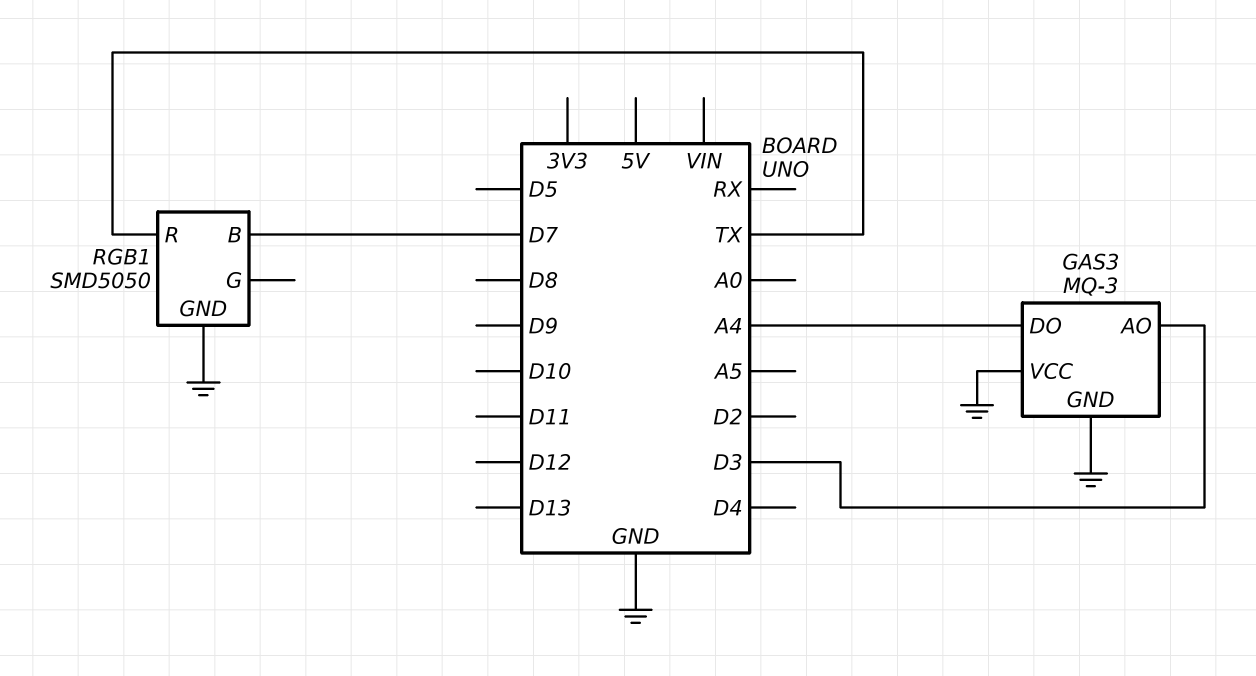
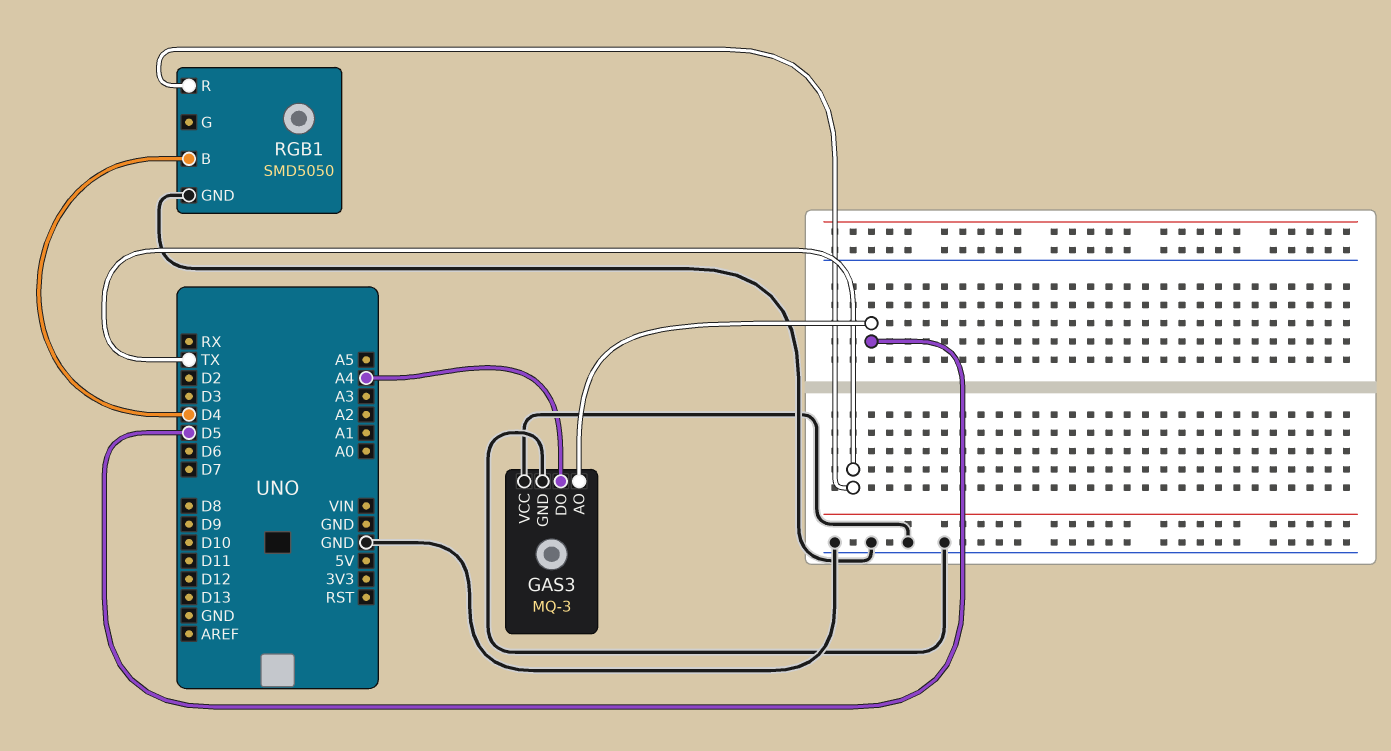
GAS3 pin AO: D3 -> D5
RGB1 pin B: D7 -> D4

